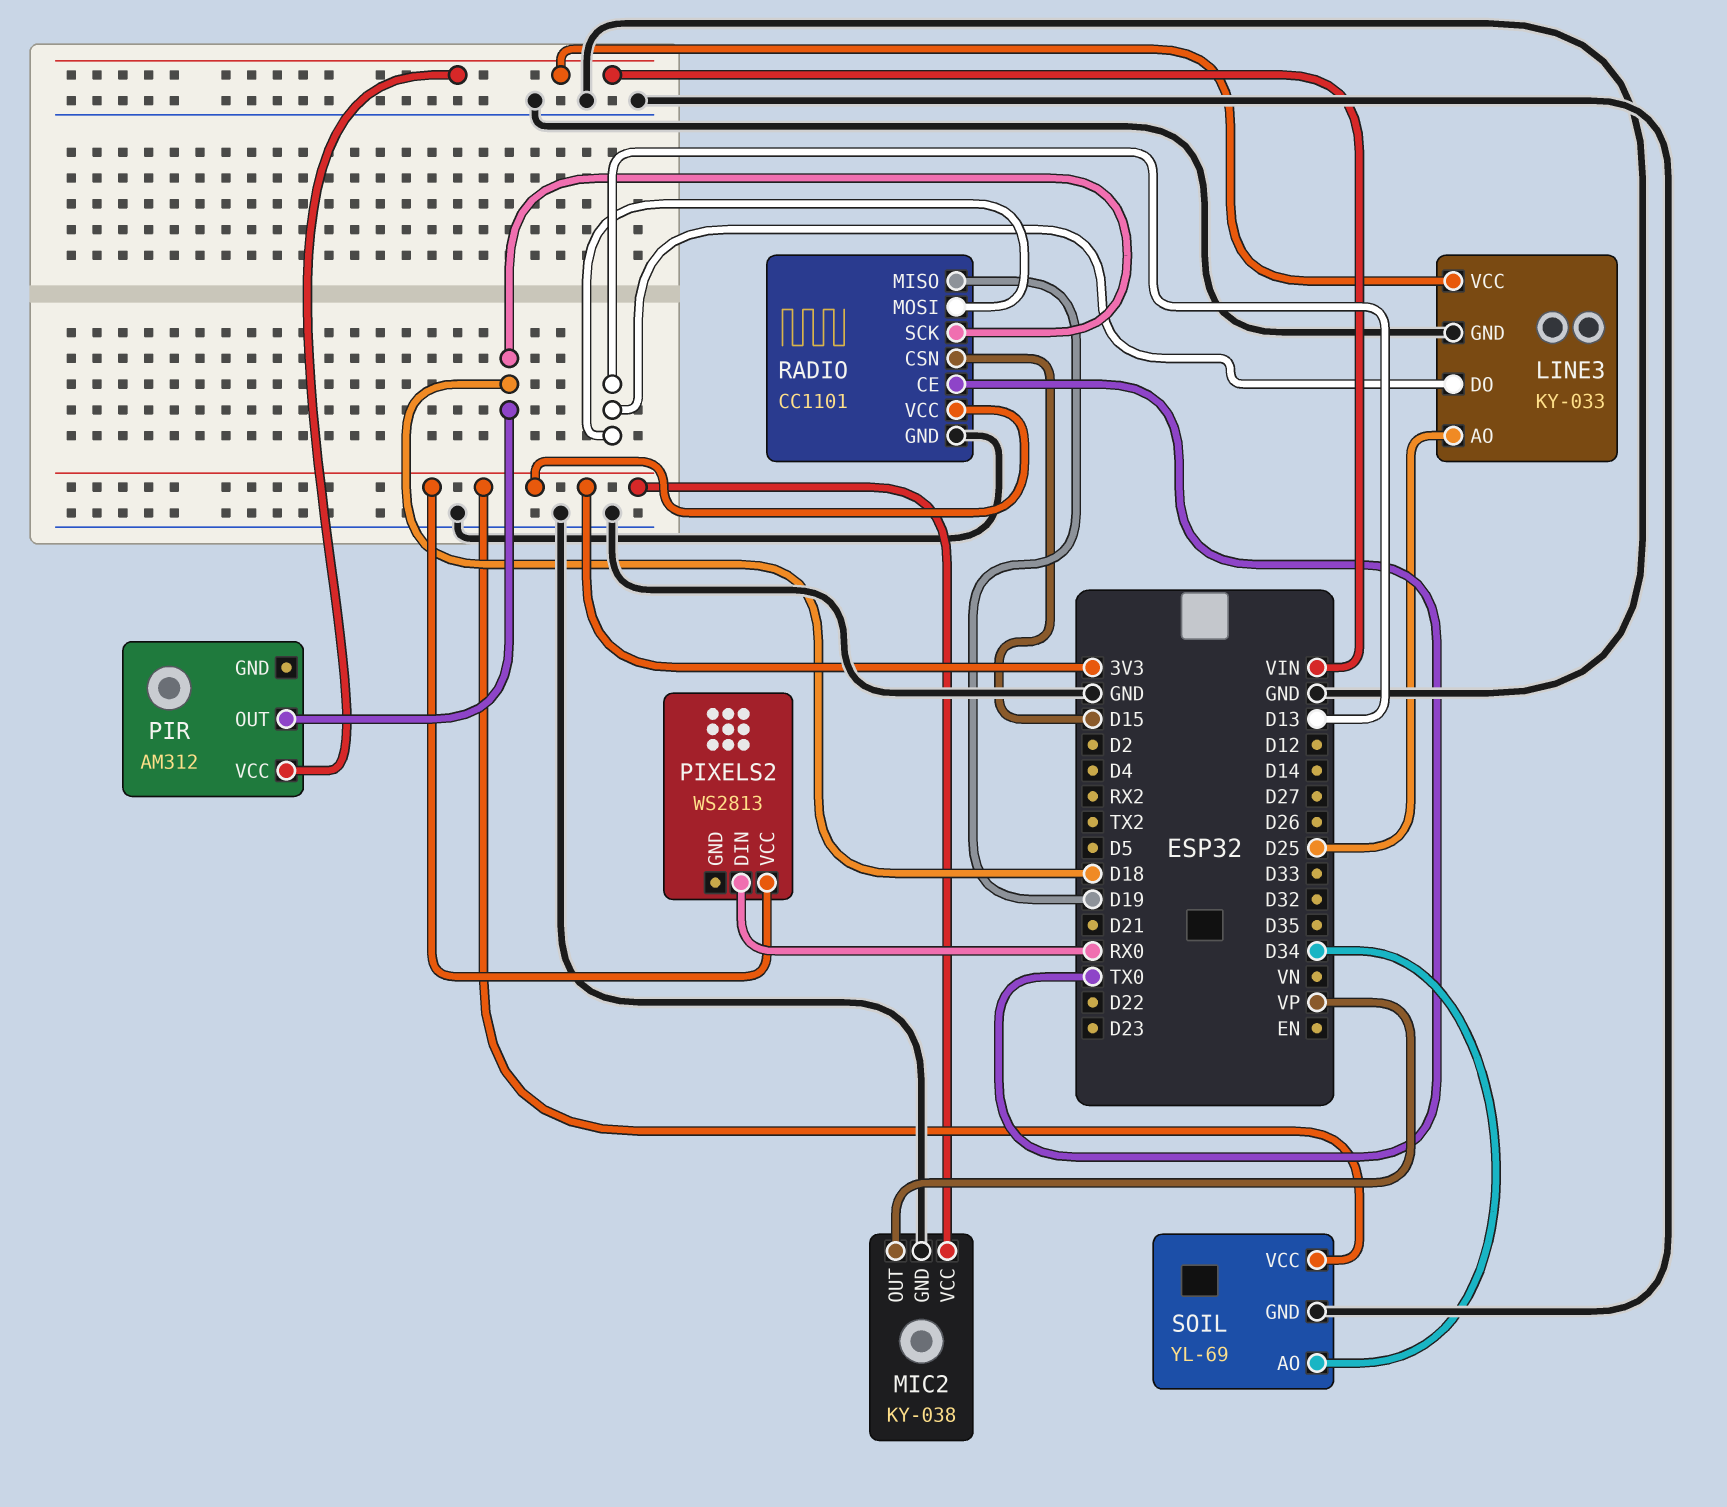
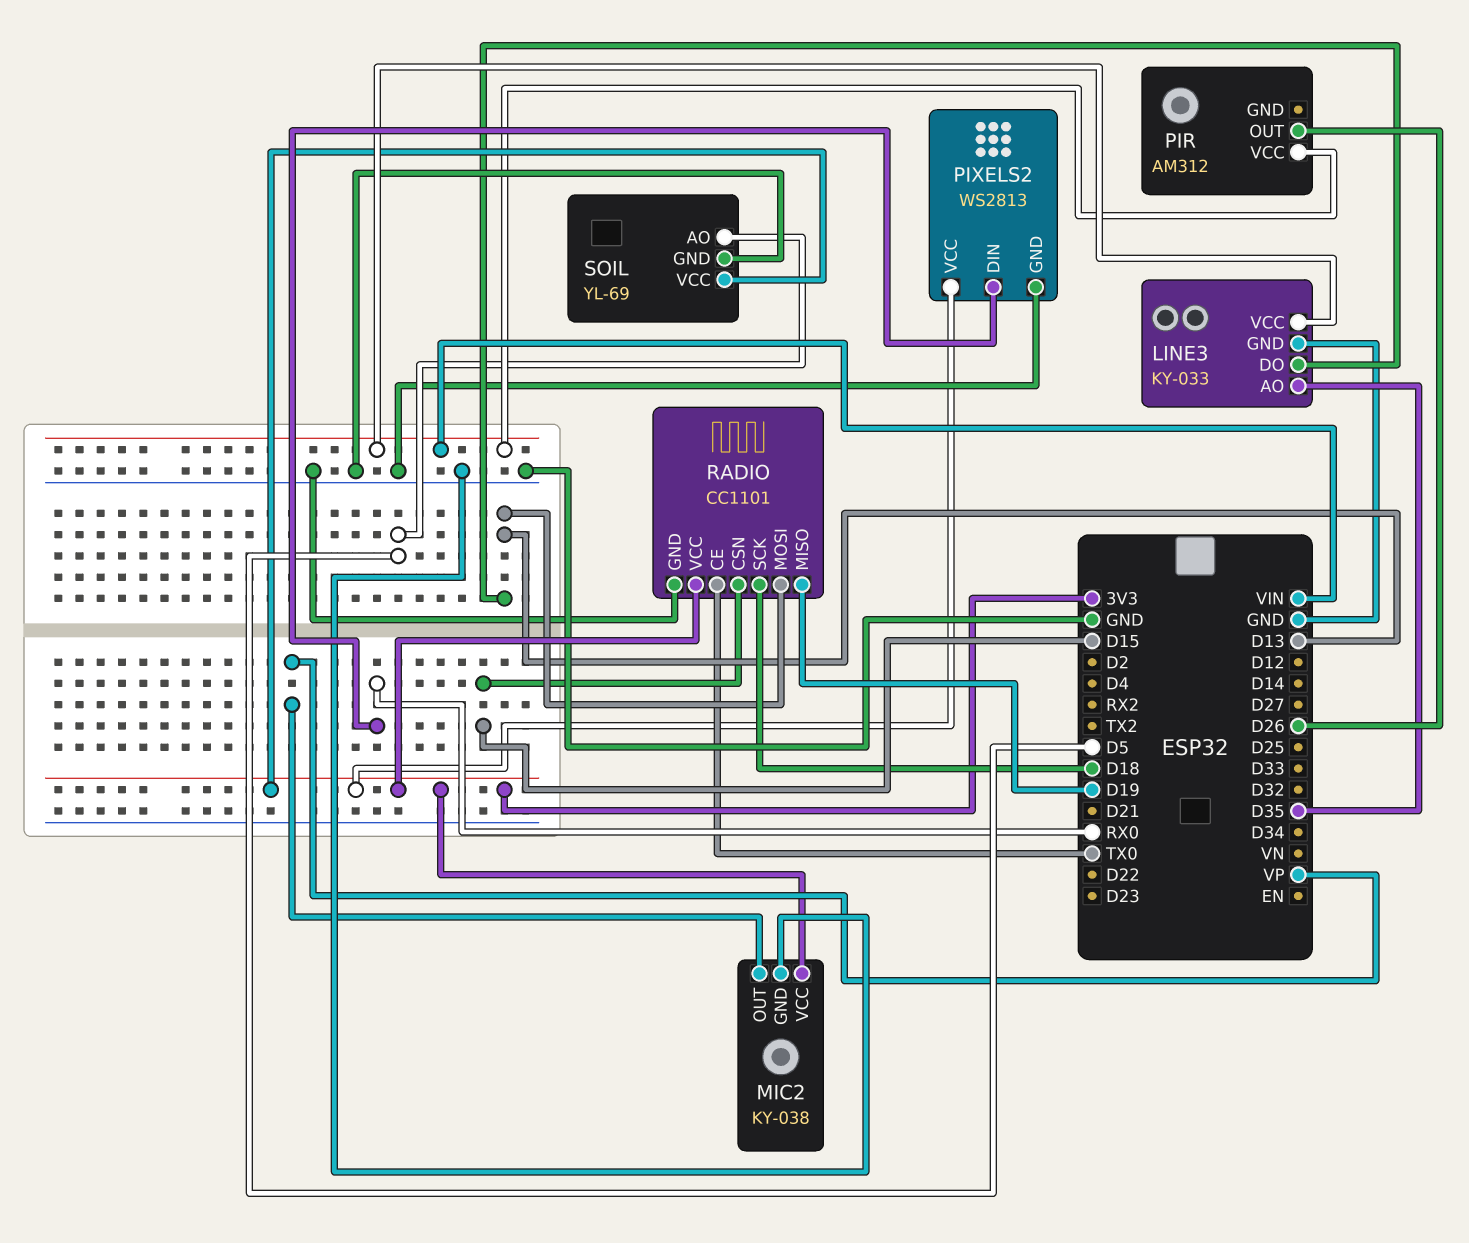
LINE3 pin AO: D25 -> D35
PIR pin OUT: D18 -> D26
PIXELS2 pin GND: none -> GND
SOIL pin AO: D34 -> D5

